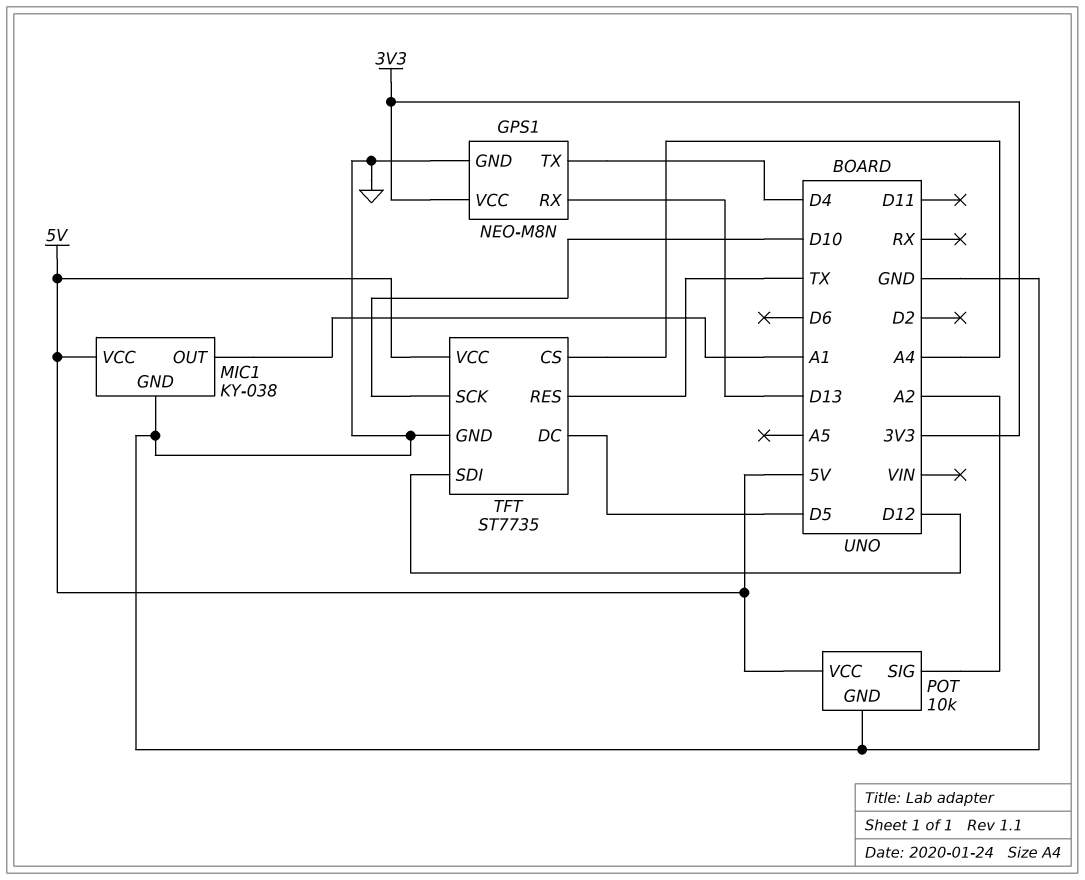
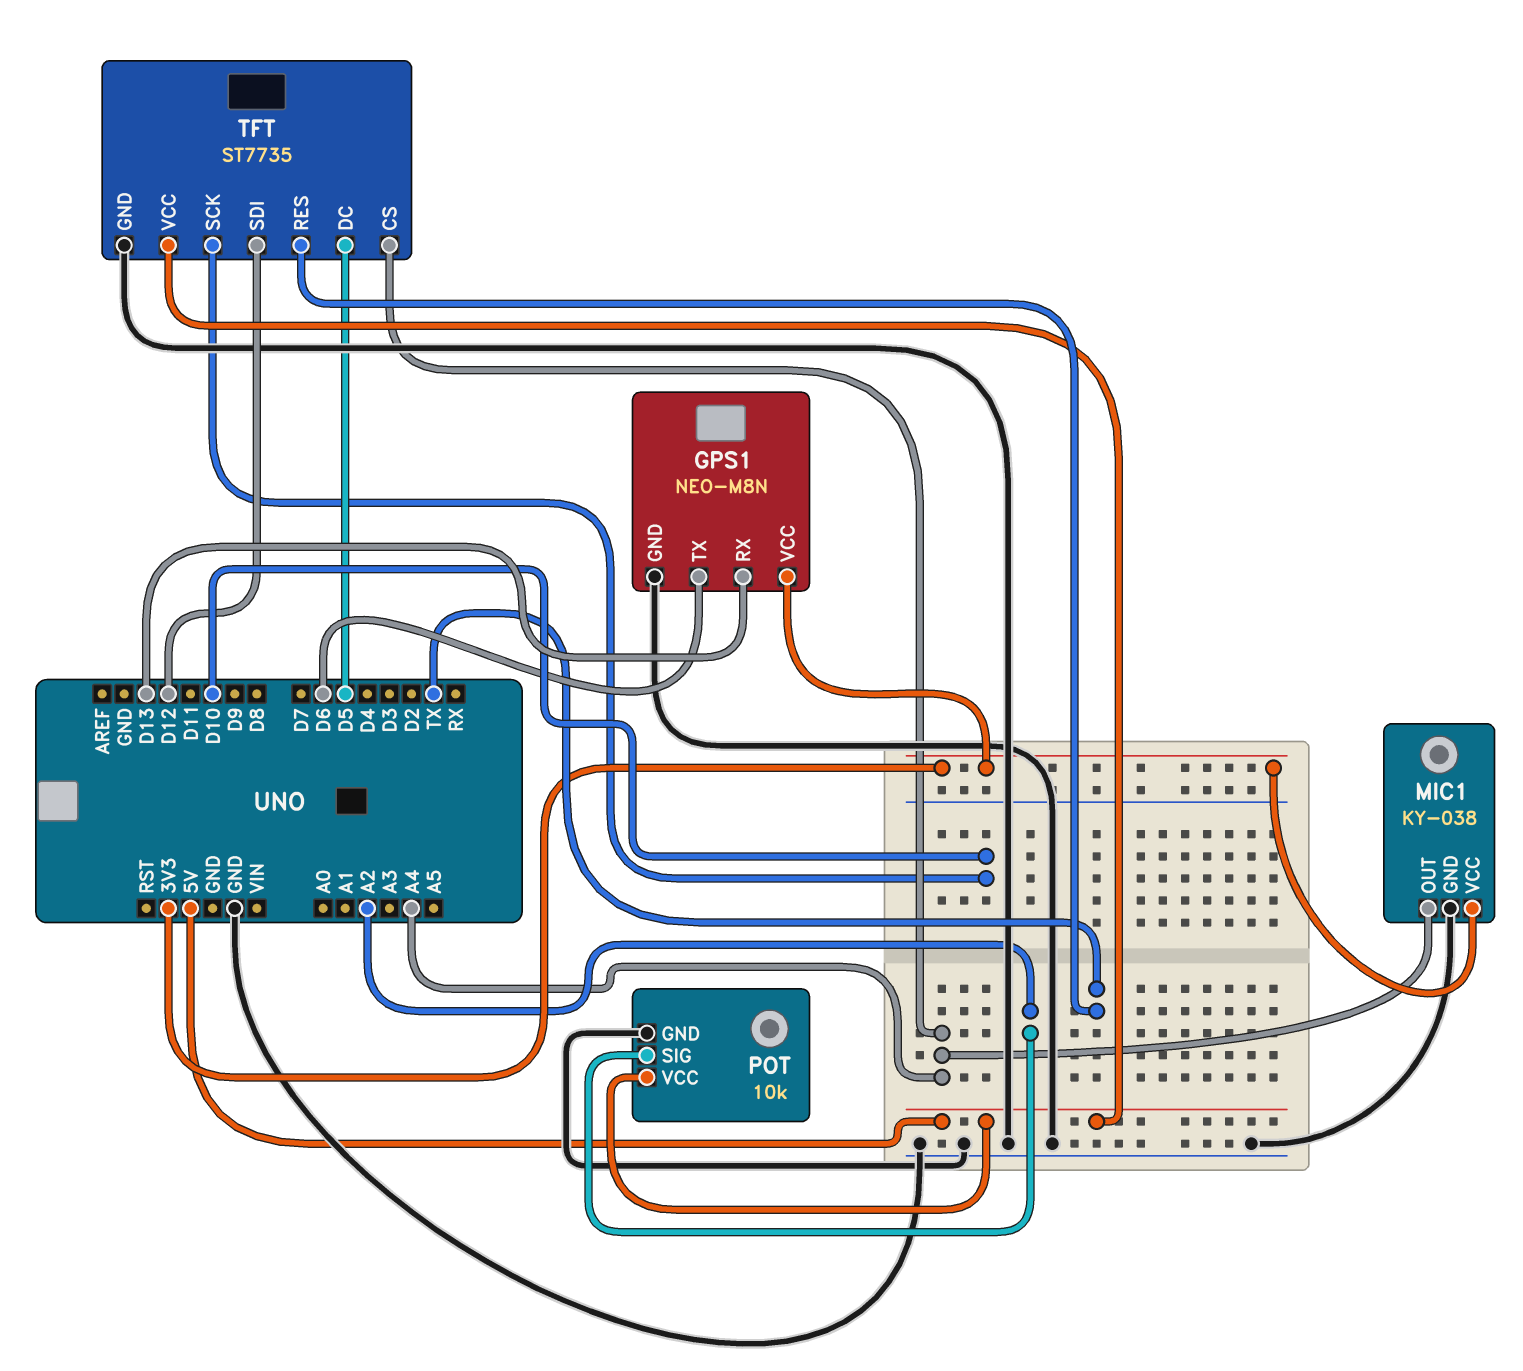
GPS1 pin TX: D4 -> D6
MIC1 pin OUT: A1 -> A4
MIC1 pin VCC: 5V -> 3V3

